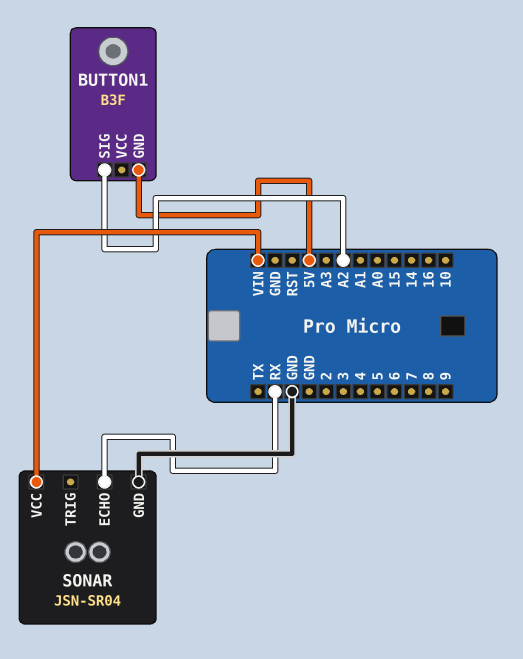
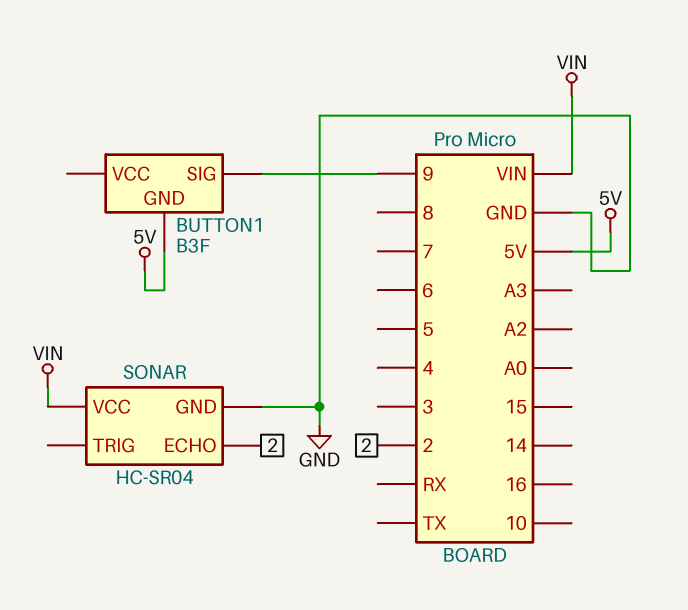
BUTTON1 pin SIG: A2 -> 9
SONAR: JSN-SR04 -> HC-SR04
SONAR pin ECHO: RX -> 2

